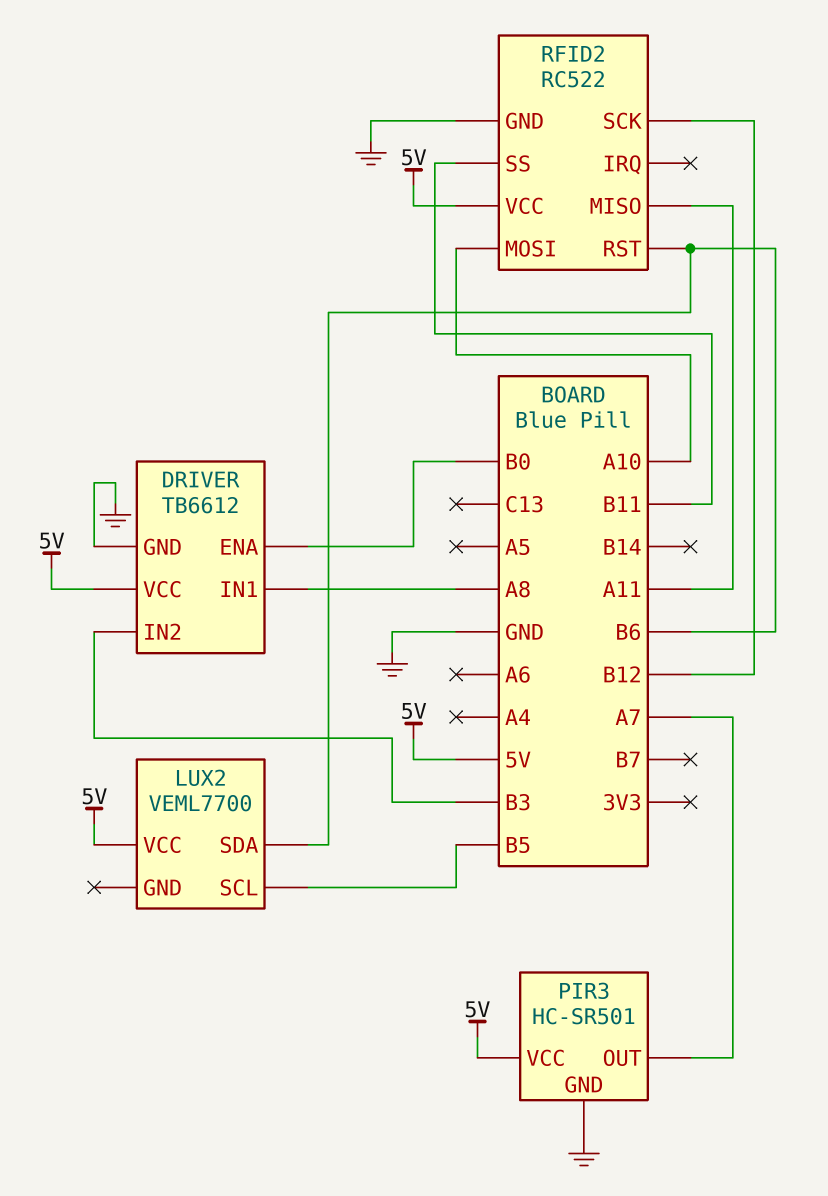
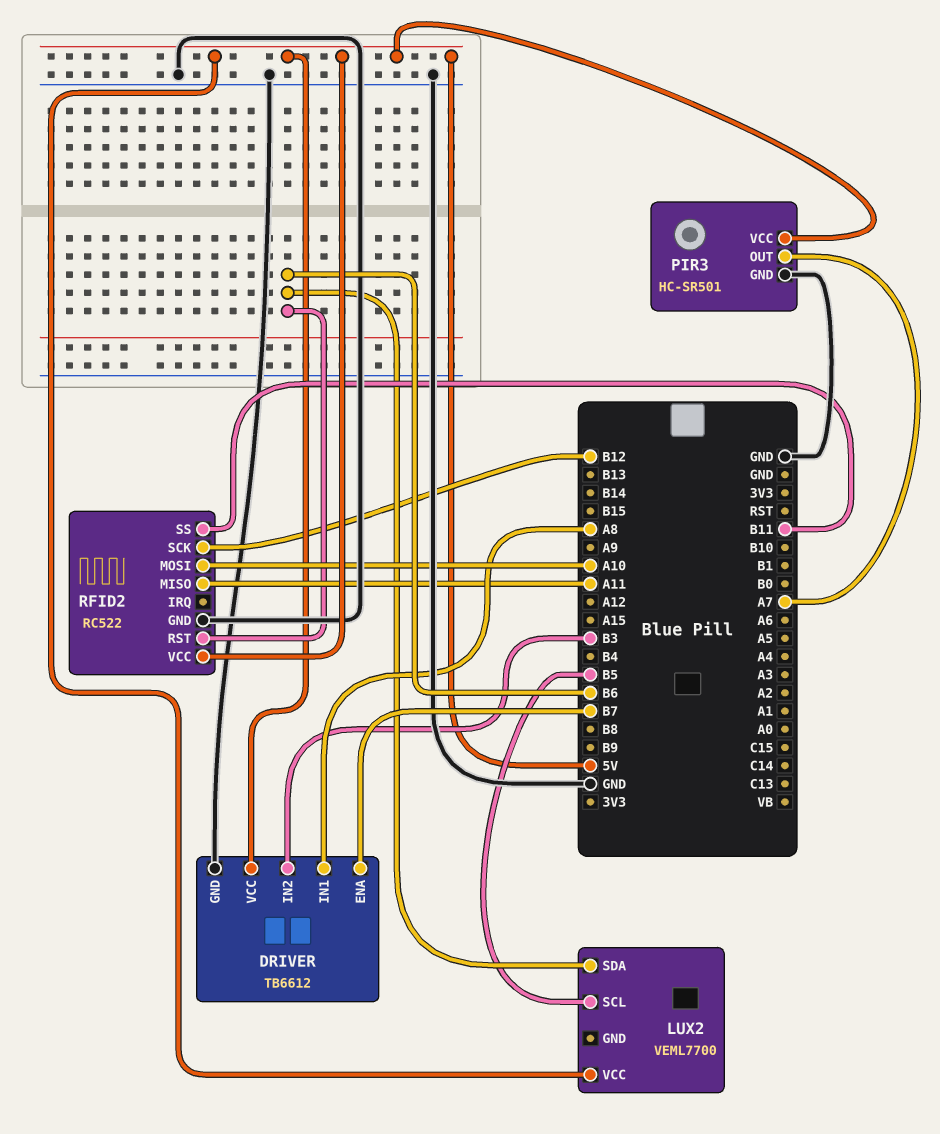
DRIVER pin ENA: B0 -> B7

